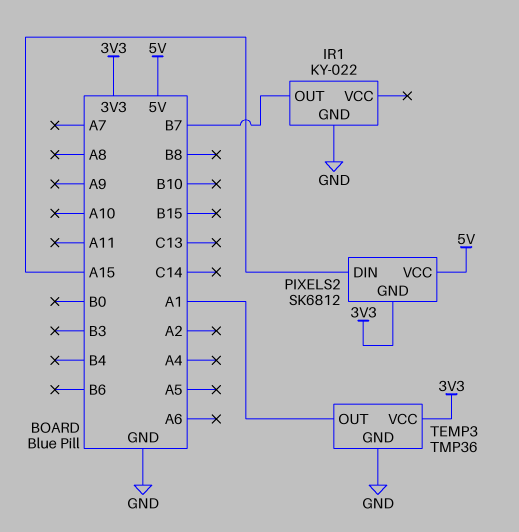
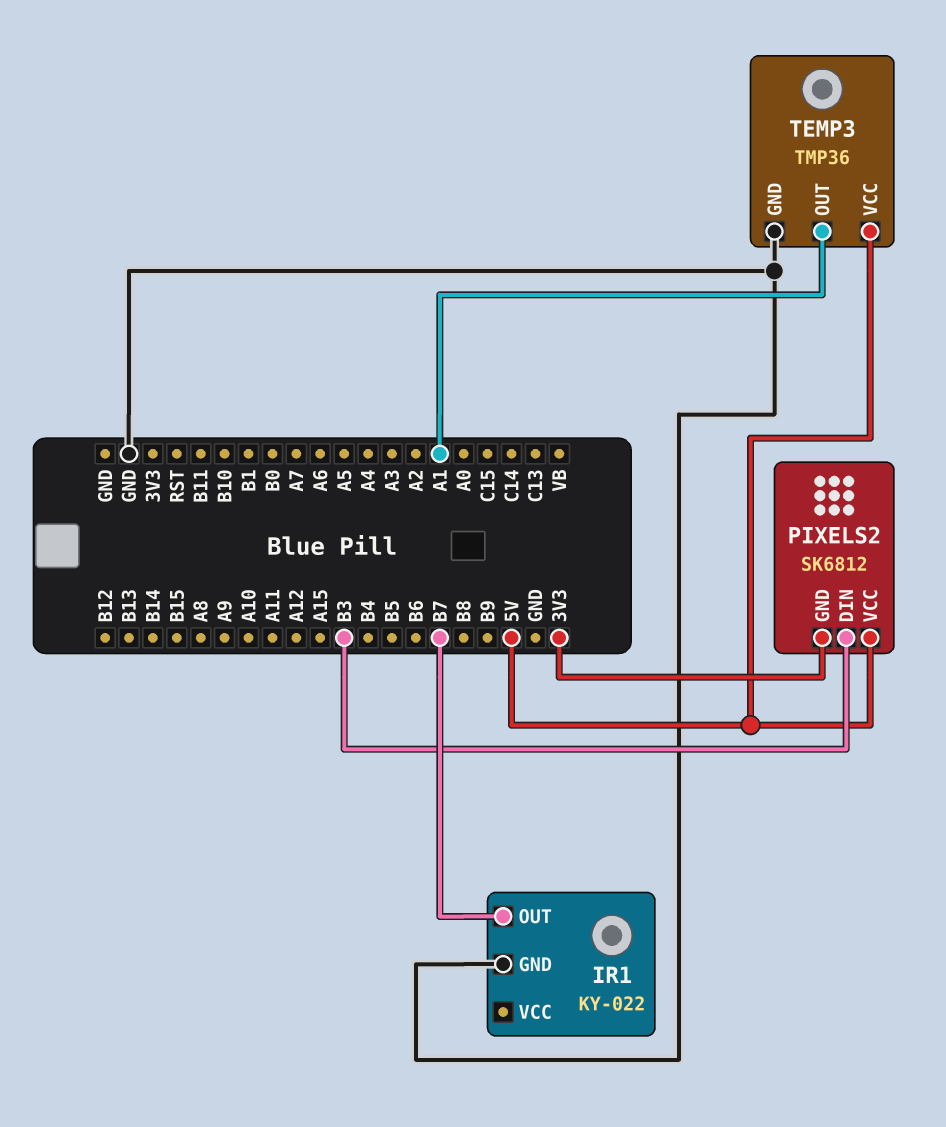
PIXELS2 pin DIN: A15 -> B3
TEMP3 pin VCC: 3V3 -> 5V

